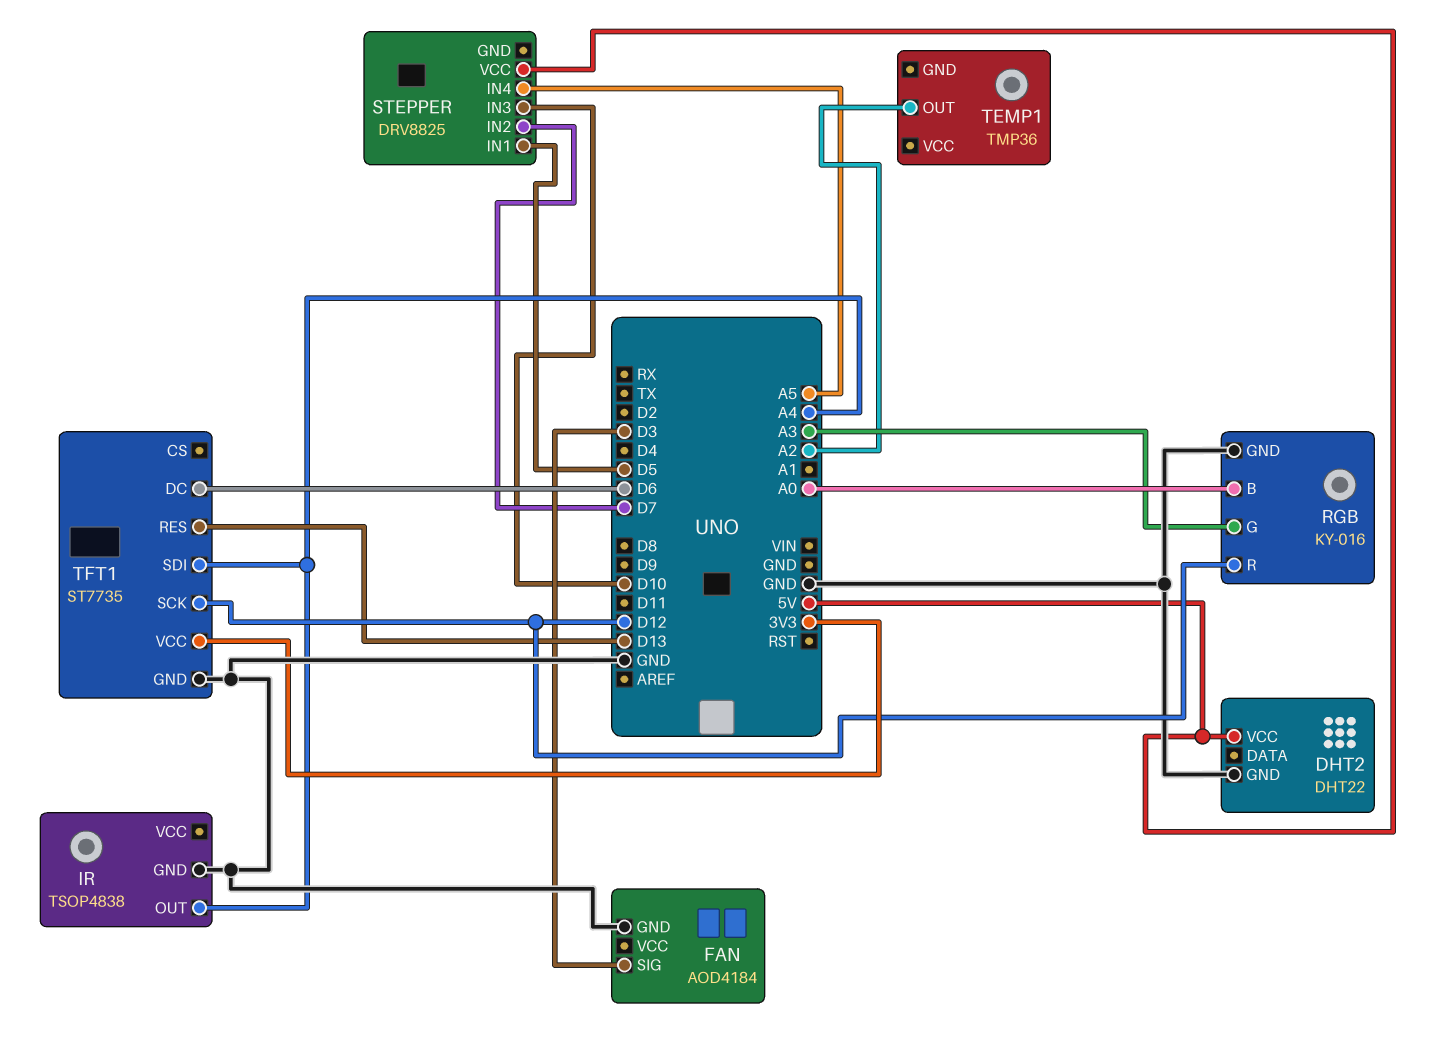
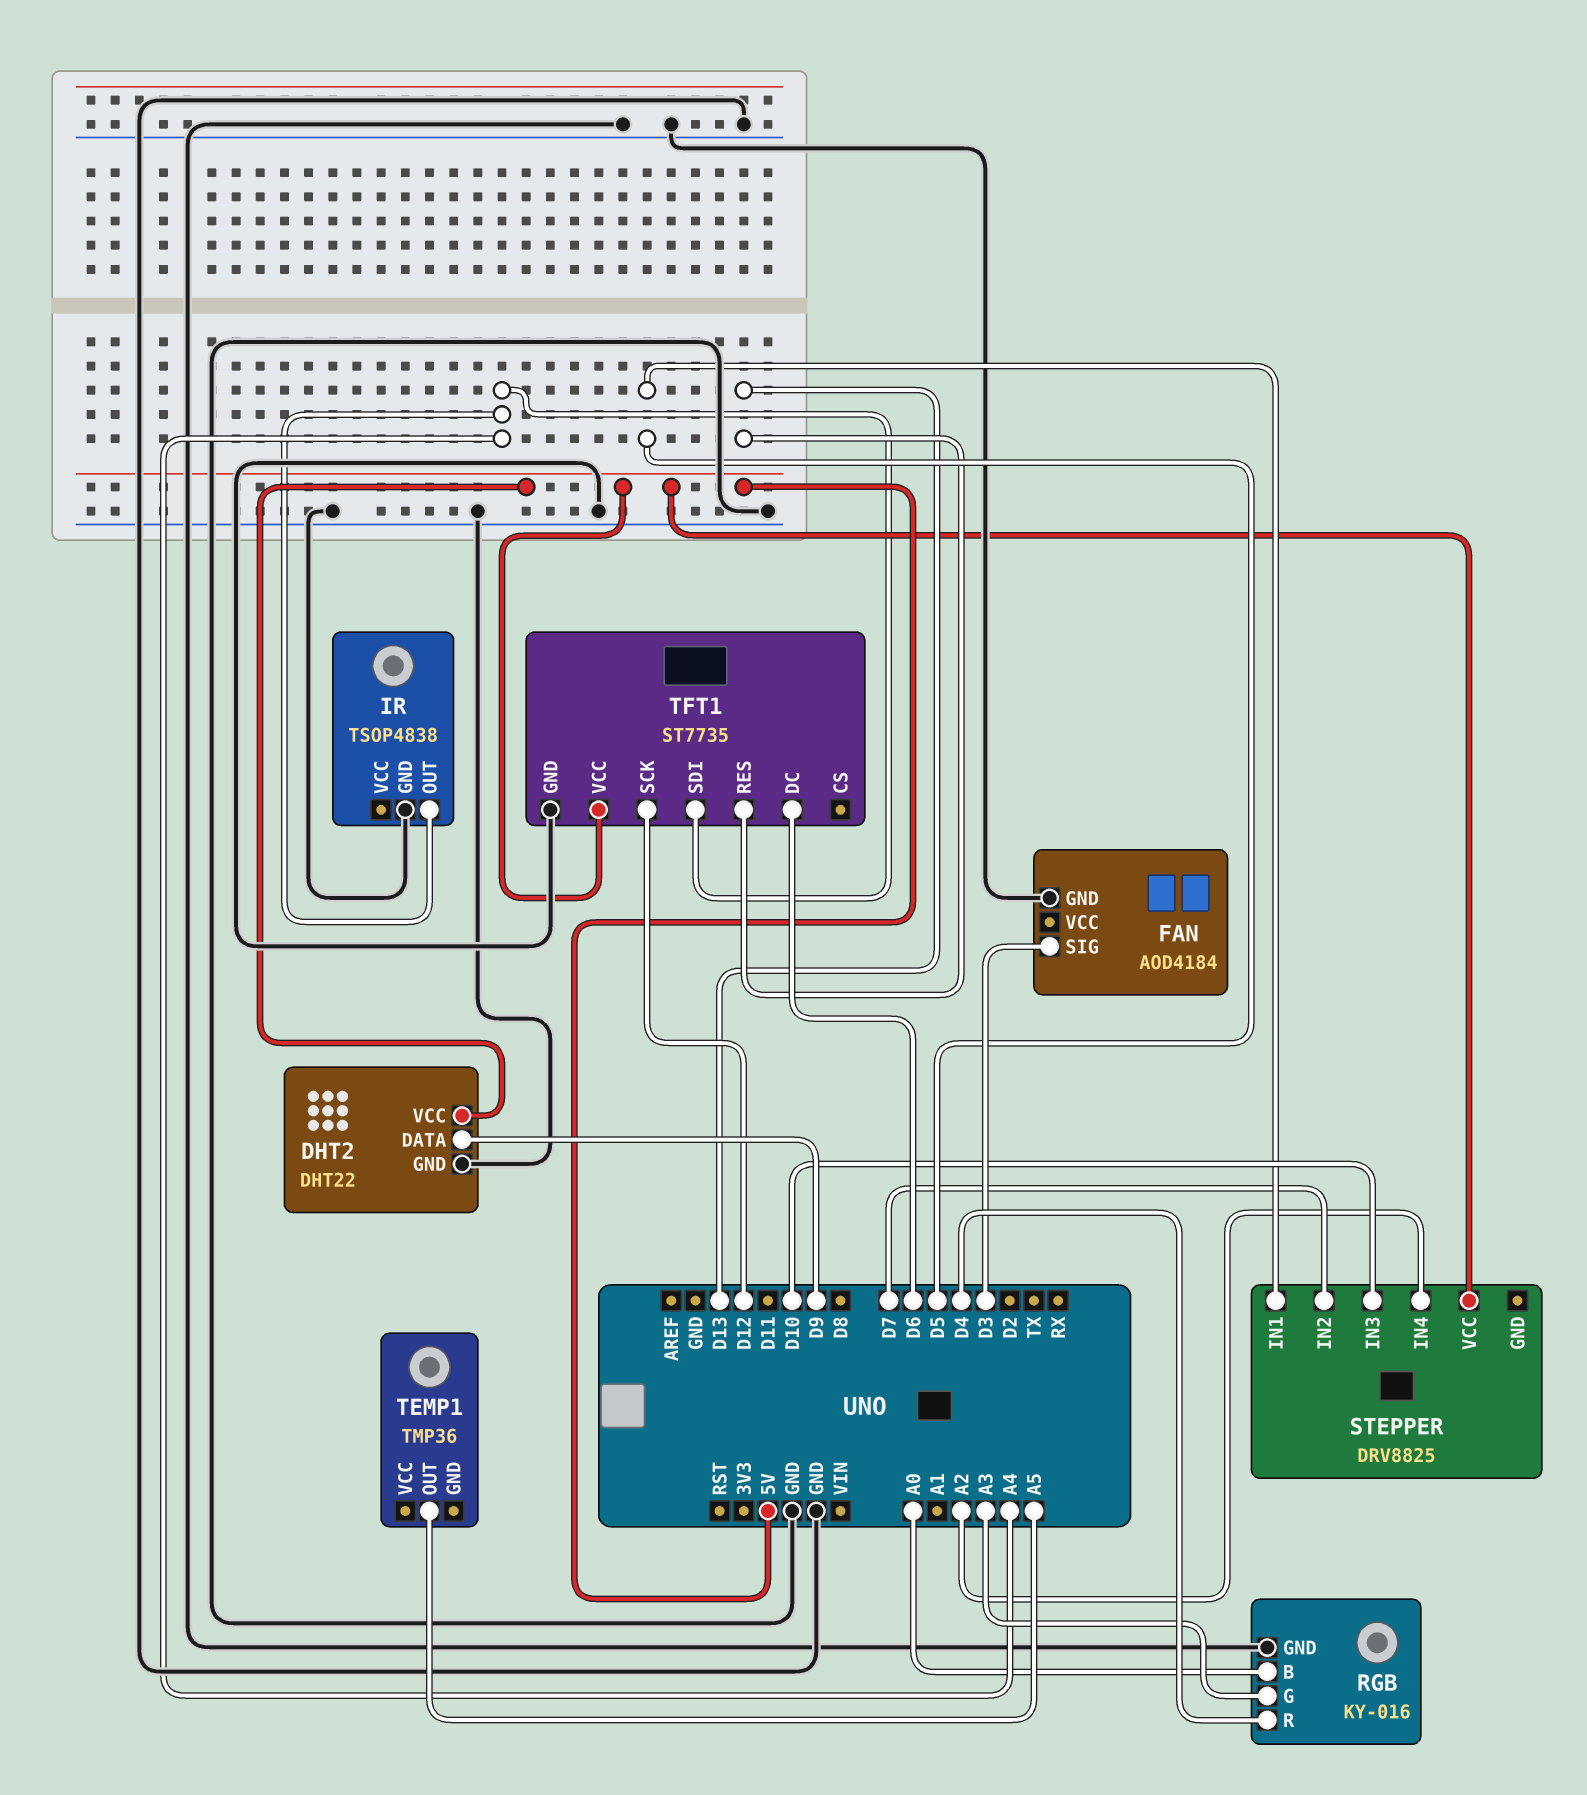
DHT2 pin DATA: none -> D9
RGB pin R: D12 -> D4
STEPPER pin IN4: A5 -> A2
TEMP1 pin OUT: A2 -> A5
TFT1 pin VCC: 3V3 -> 5V

